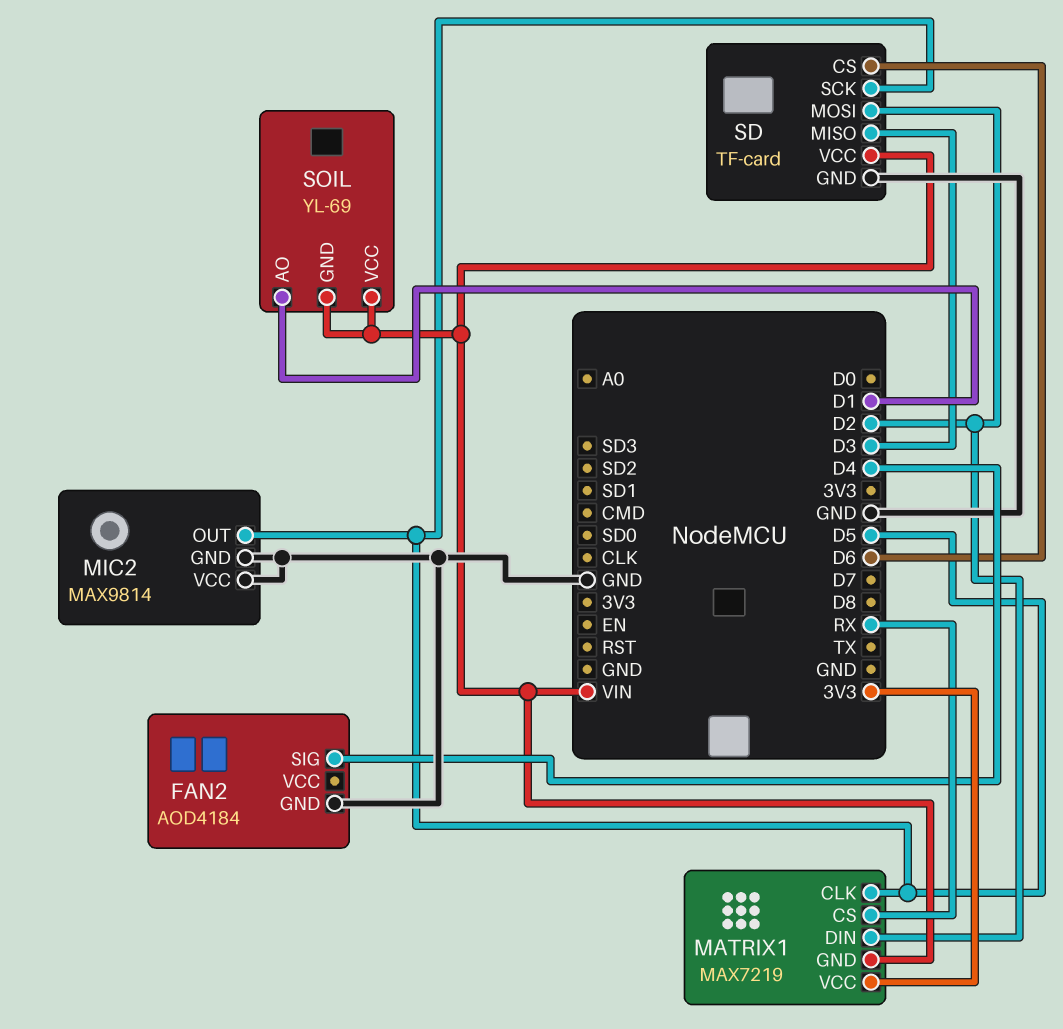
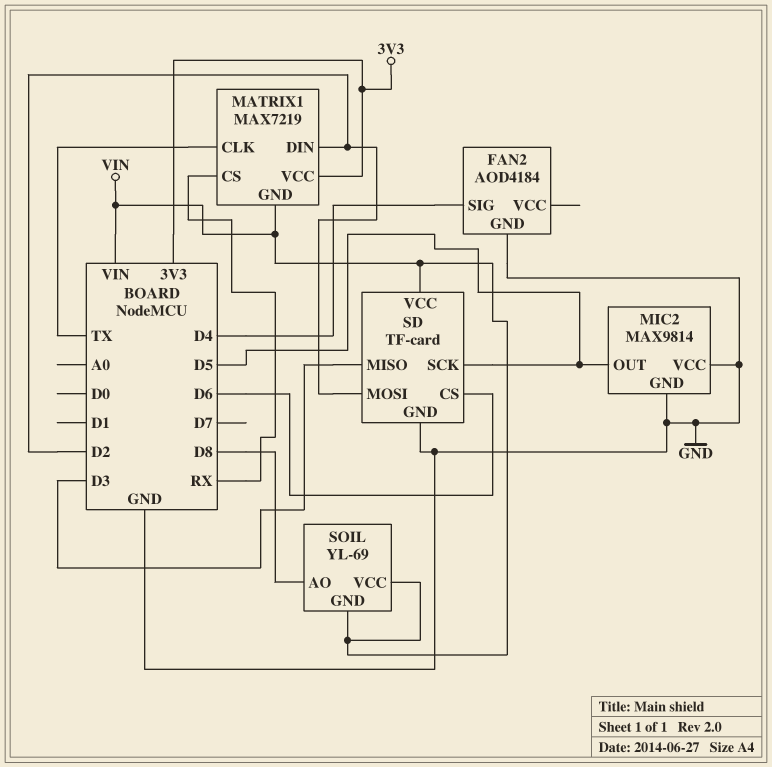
MATRIX1 pin CLK: D5 -> TX
SOIL pin AO: D1 -> D8

